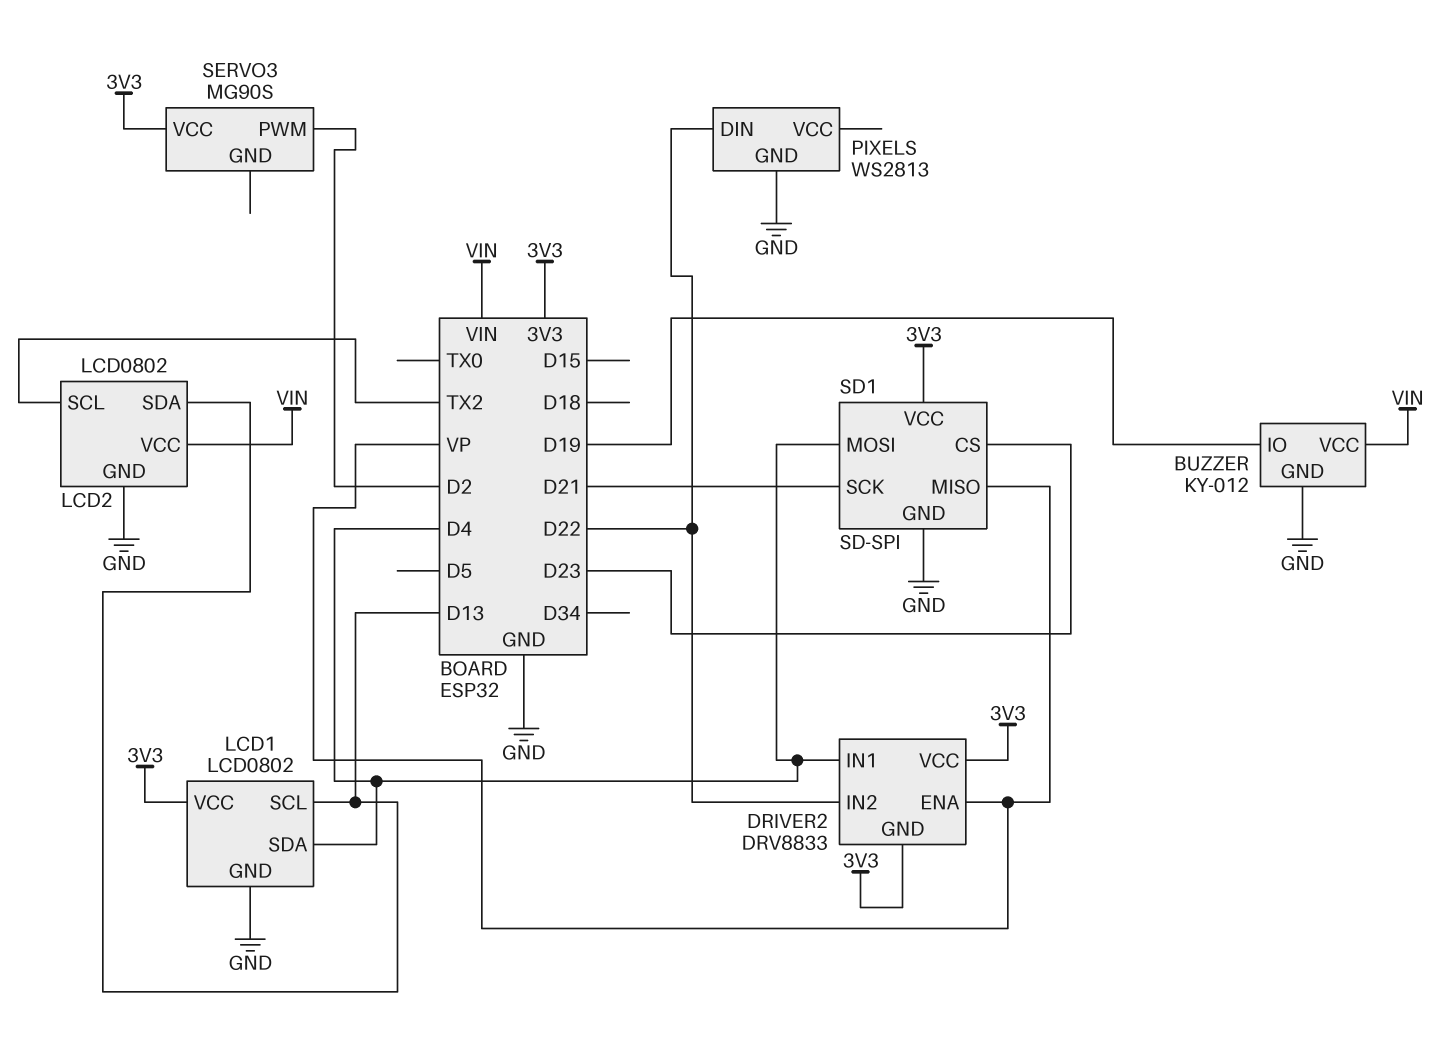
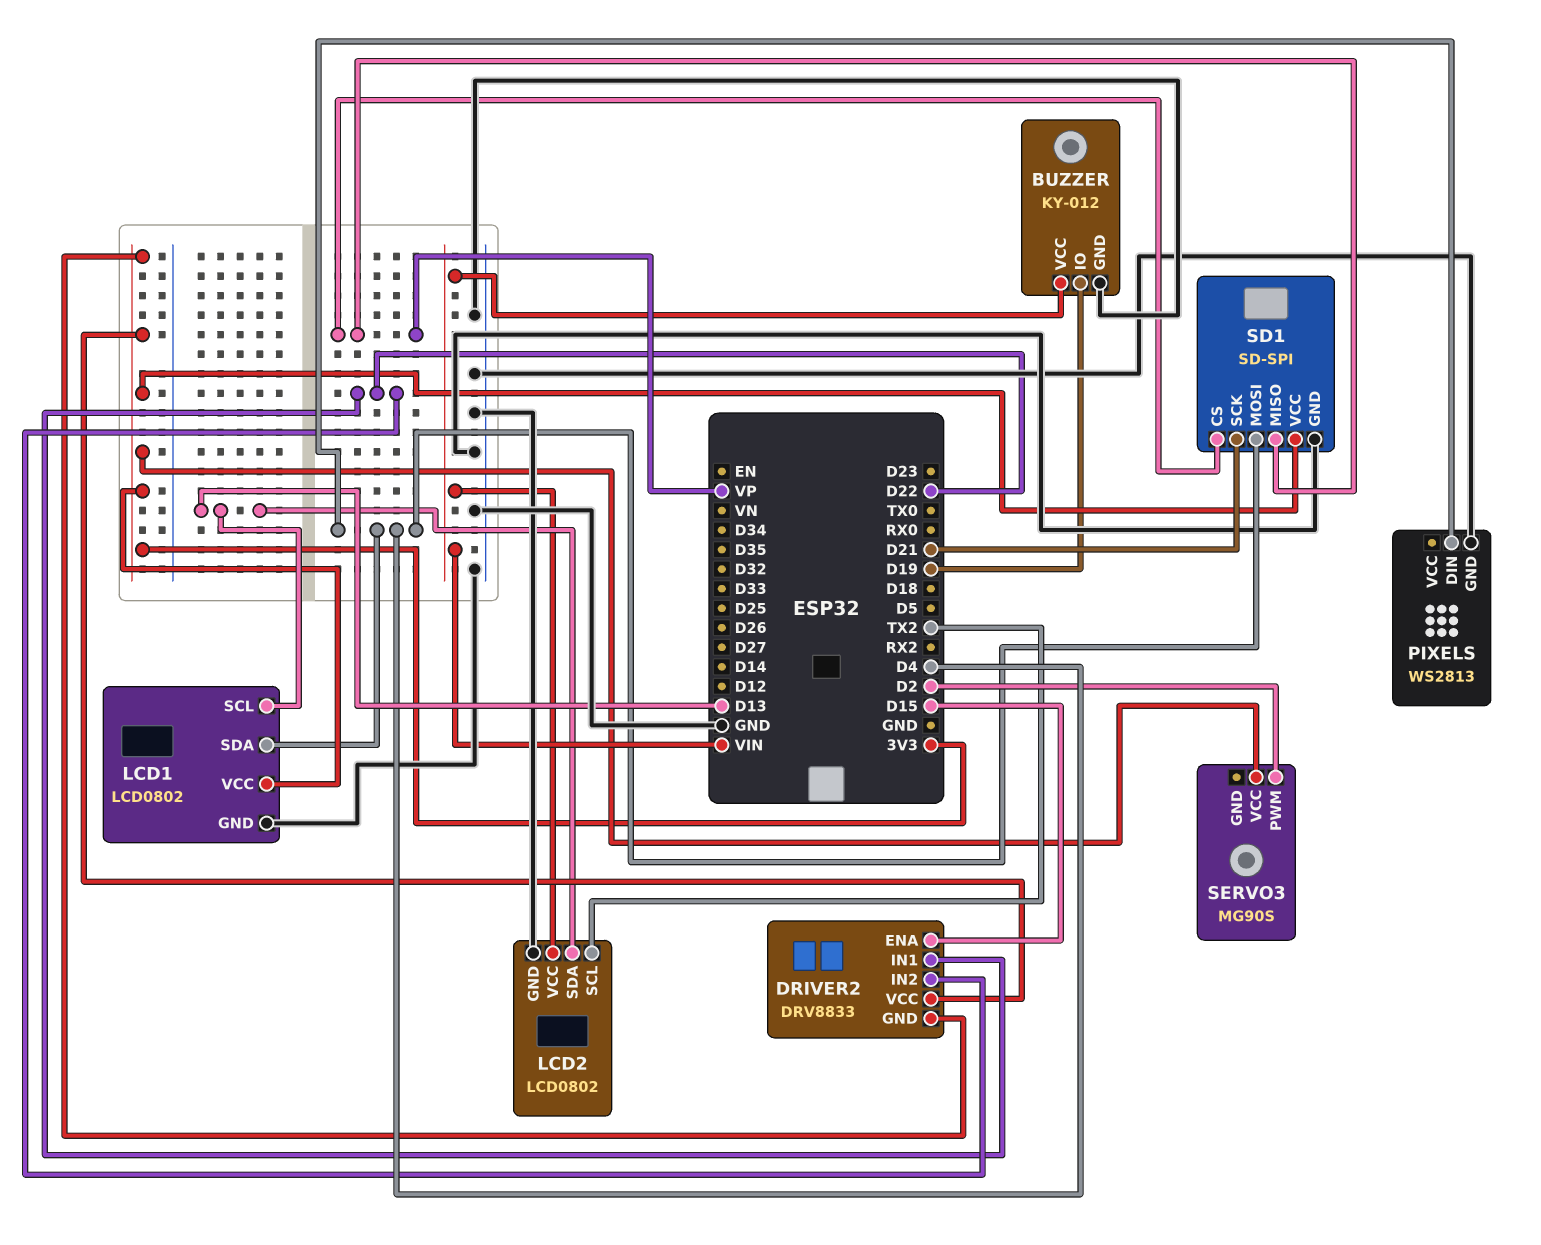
DRIVER2 pin ENA: VP -> D15
DRIVER2 pin IN1: D4 -> D22
PIXELS pin DIN: D22 -> D4
SD1 pin CS: D23 -> VP

